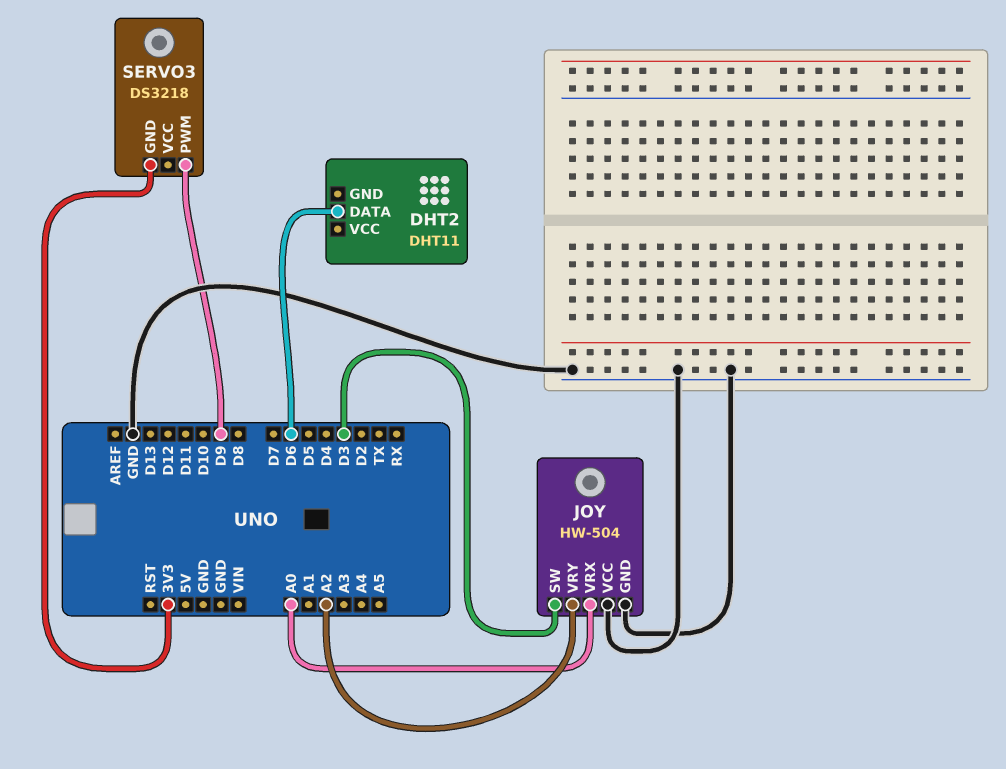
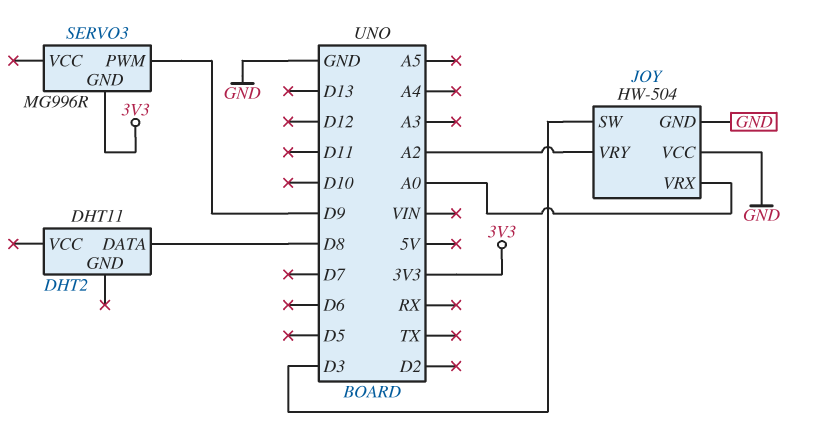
DHT2 pin DATA: D6 -> D8
SERVO3: DS3218 -> MG996R

